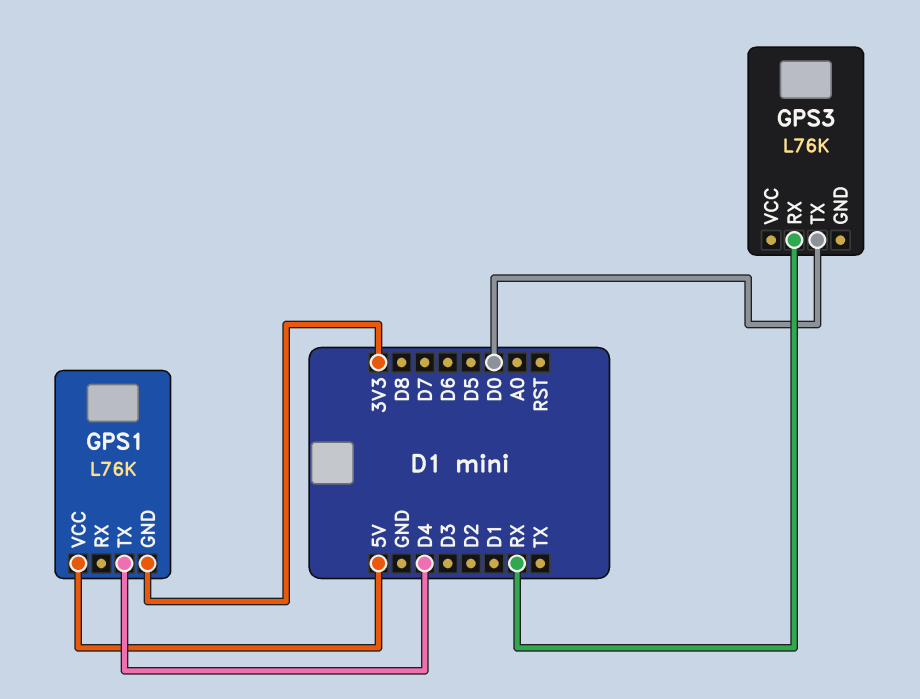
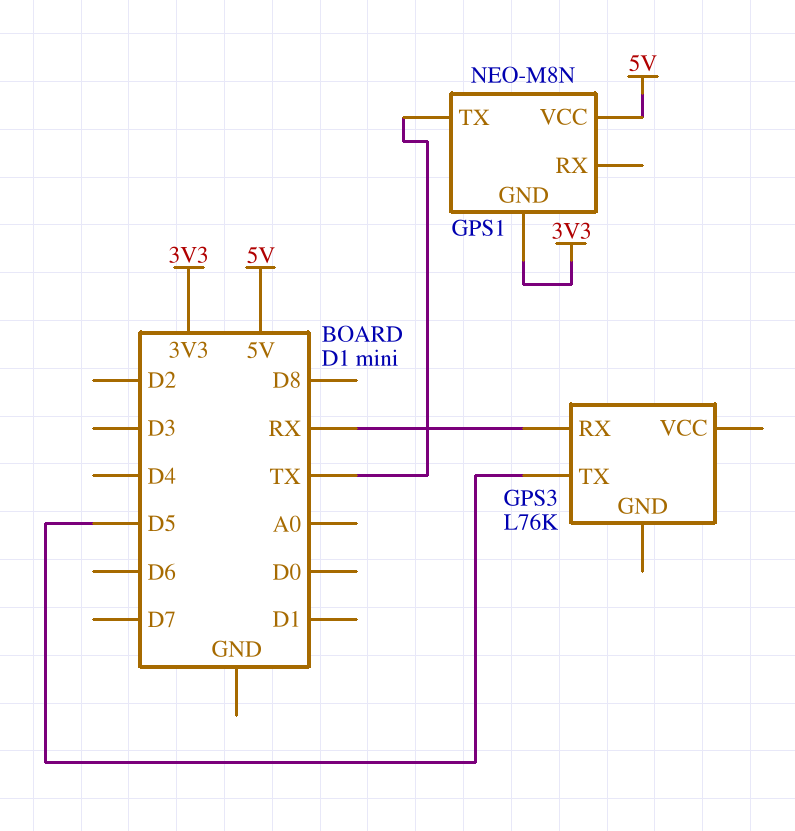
GPS1: L76K -> NEO-M8N
GPS1 pin TX: D4 -> TX
GPS3 pin TX: D0 -> D5

